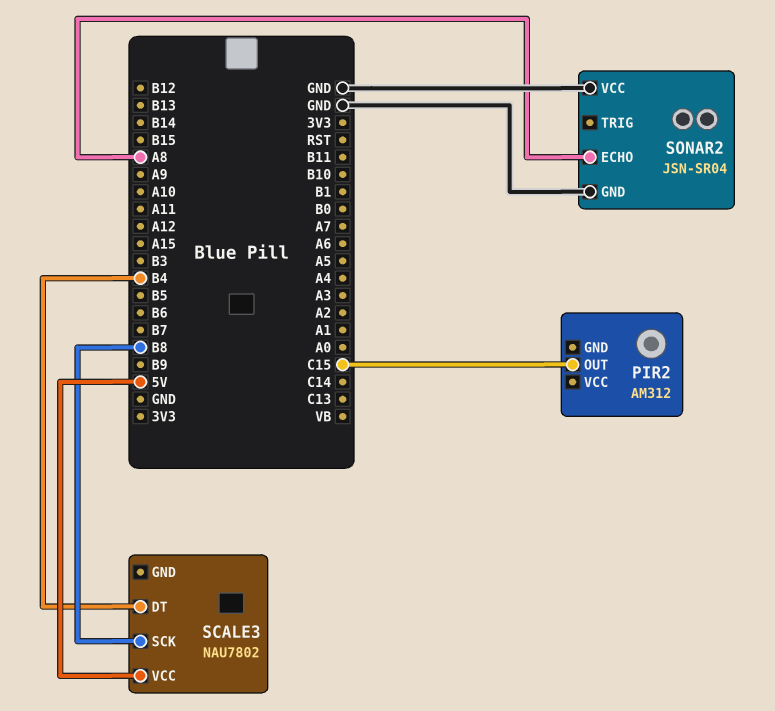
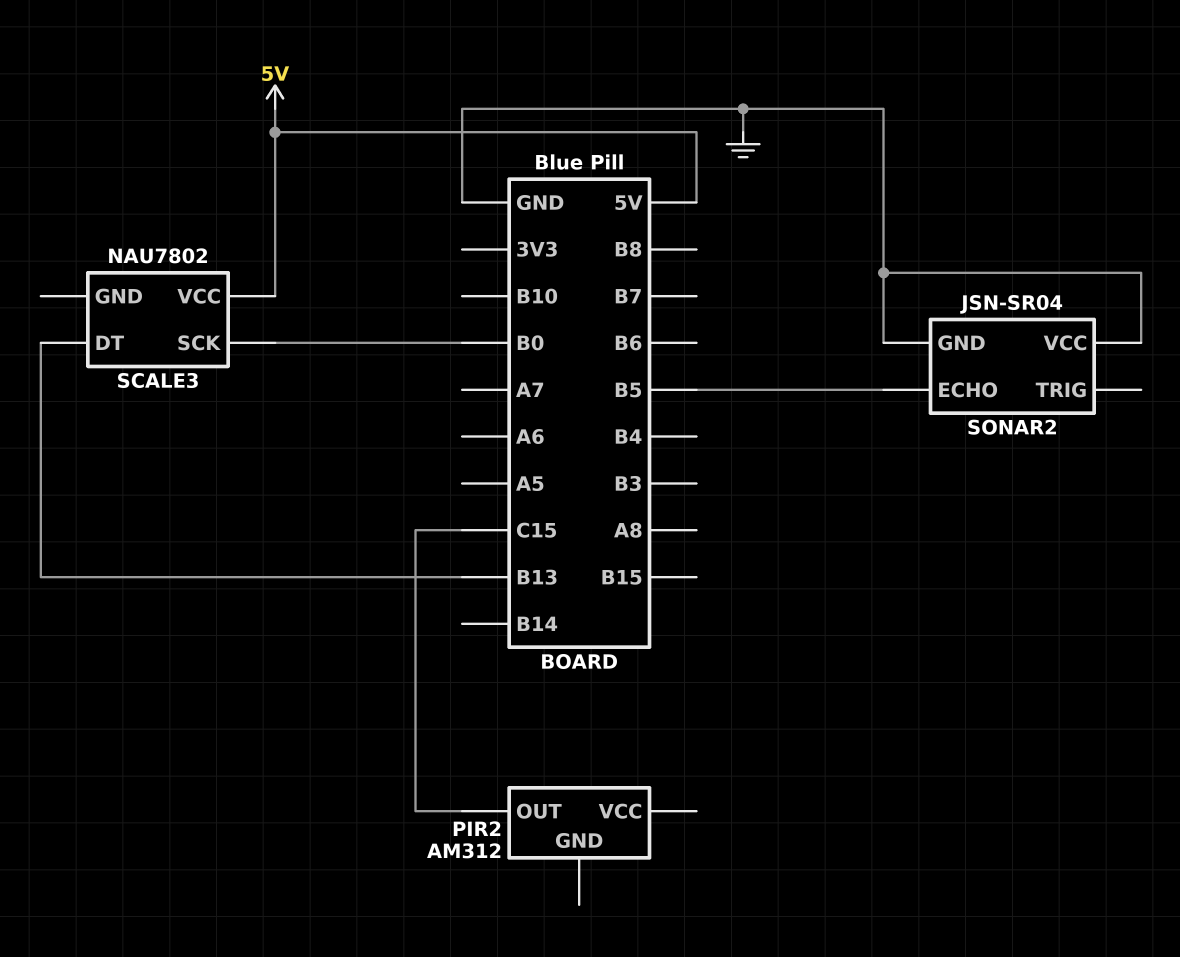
SCALE3 pin DT: B4 -> B13
SCALE3 pin SCK: B8 -> B0
SONAR2 pin ECHO: A8 -> B5

